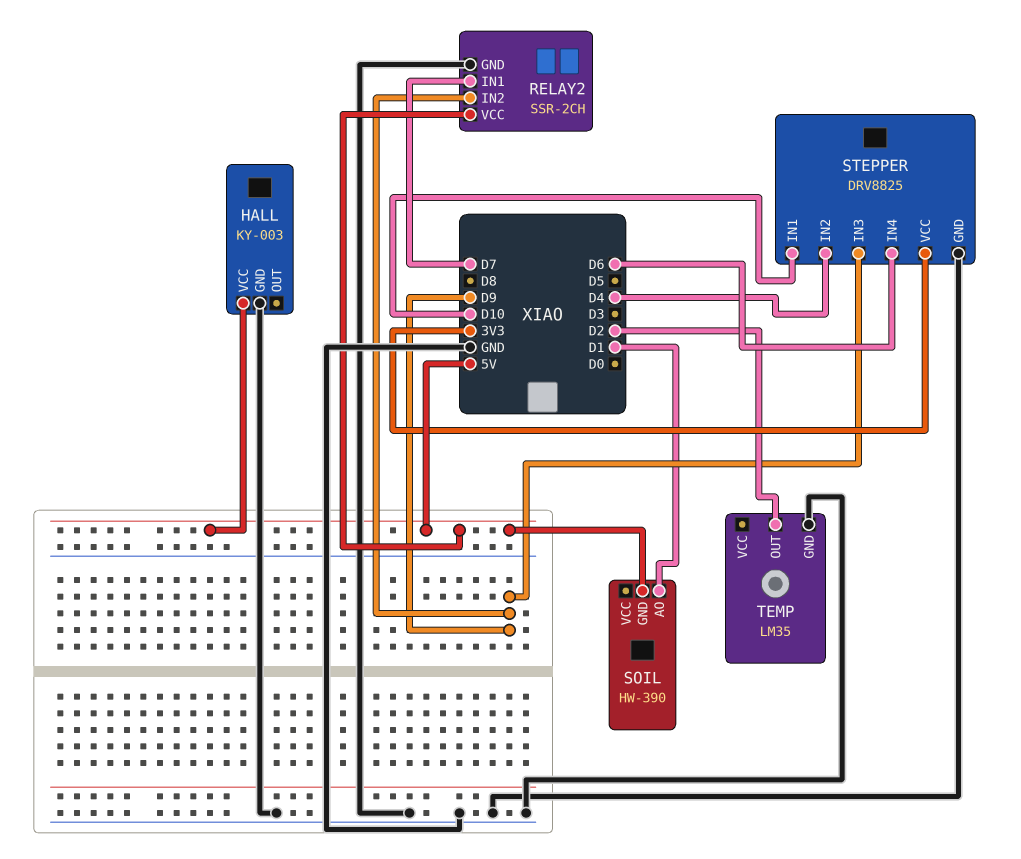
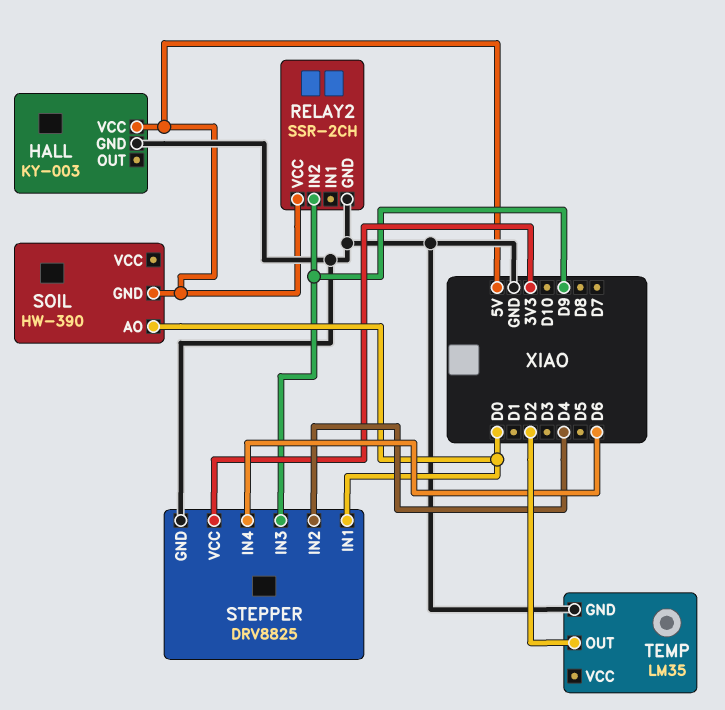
RELAY2 pin IN1: D7 -> none
SOIL pin AO: D1 -> D0
STEPPER pin IN1: D10 -> D0

